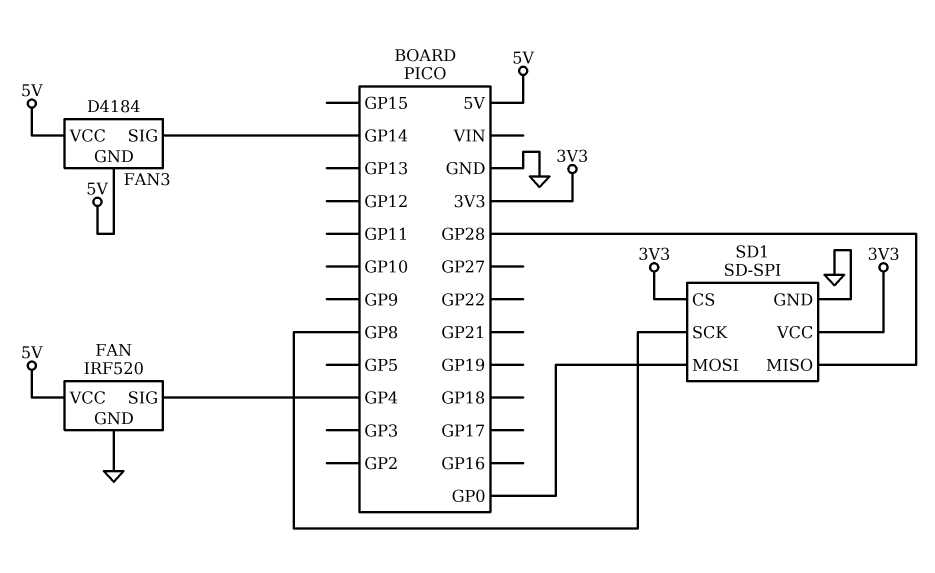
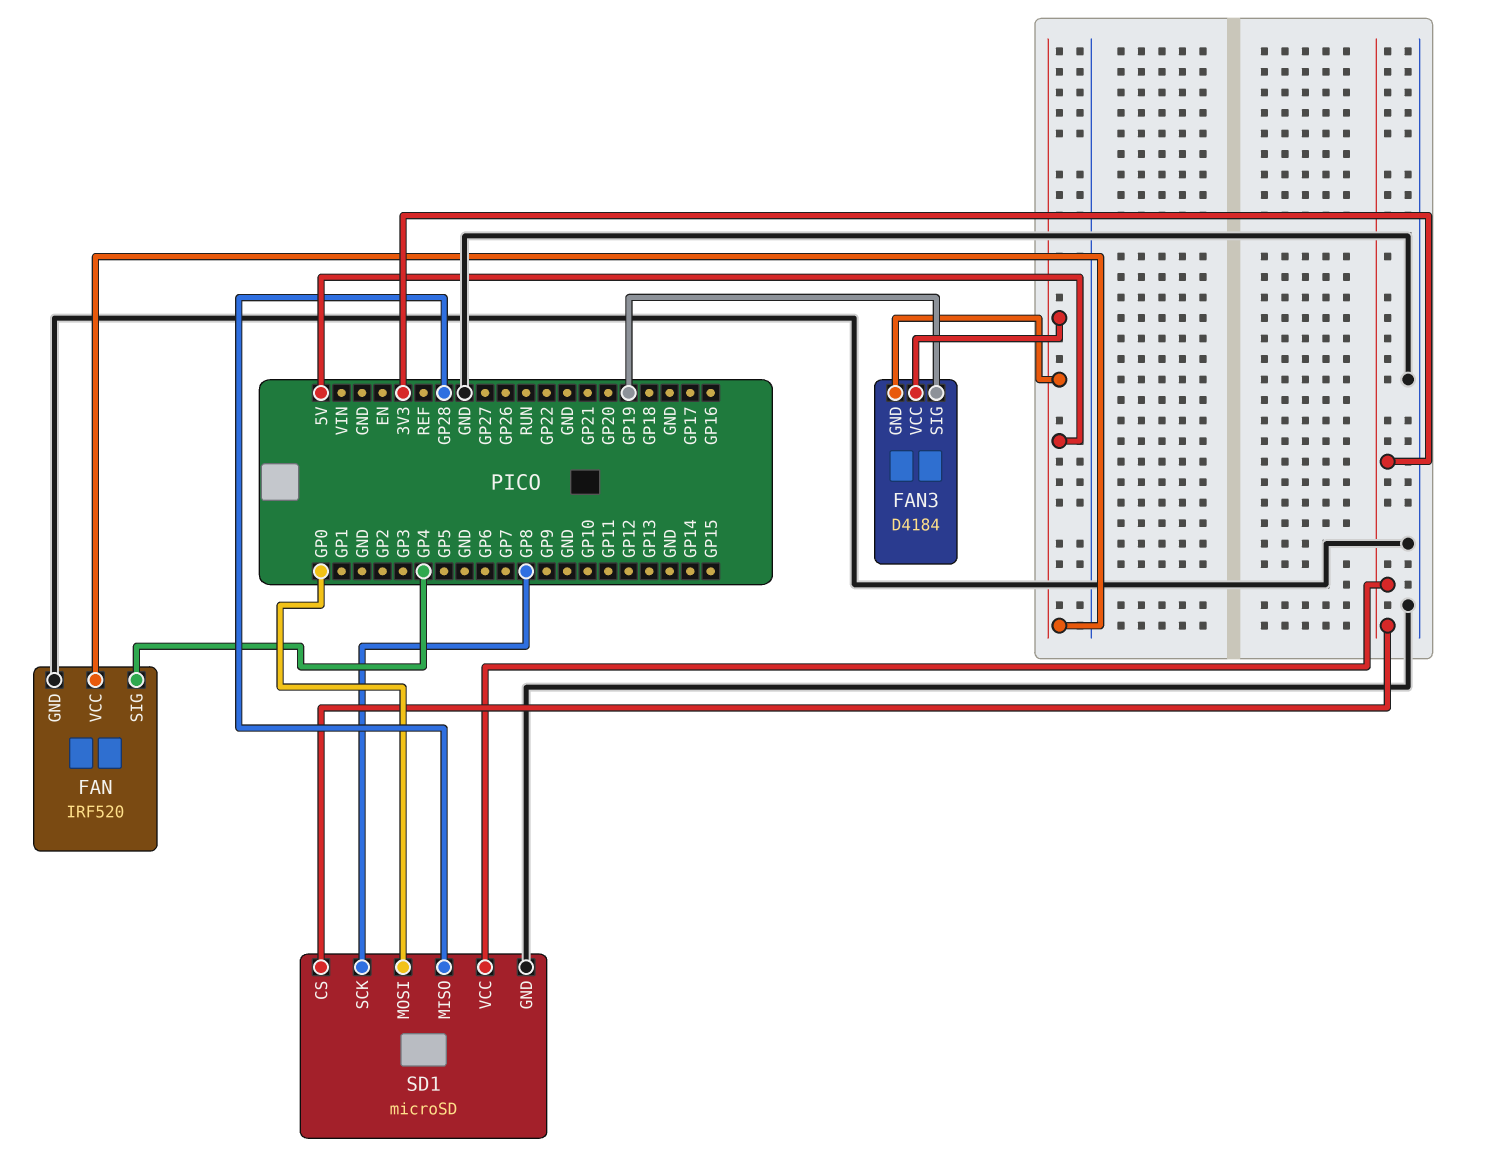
FAN3 pin SIG: GP14 -> GP19
SD1: SD-SPI -> microSD

